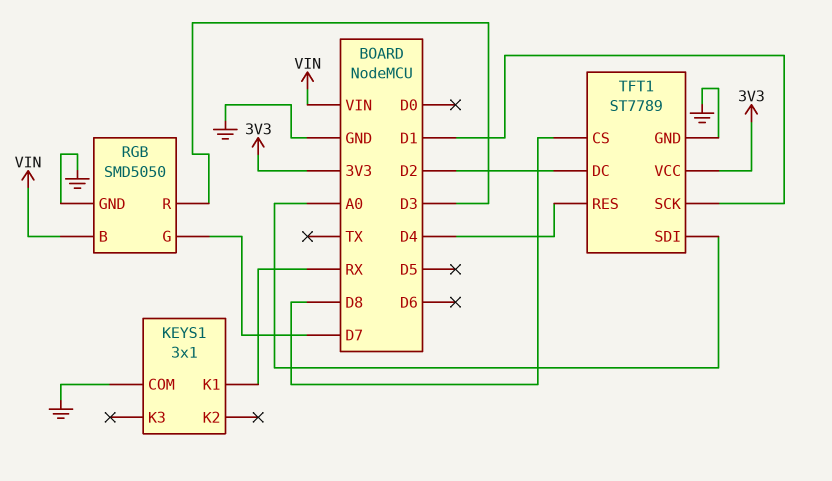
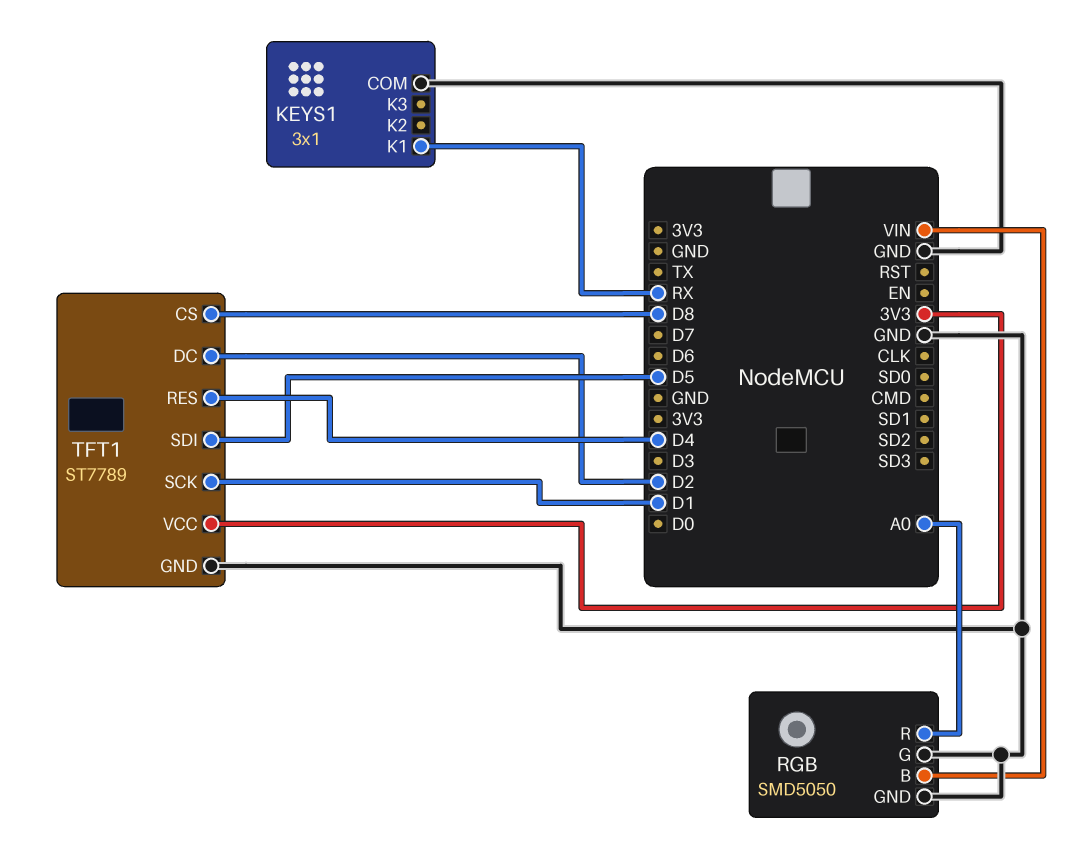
RGB pin G: D7 -> GND
RGB pin R: D3 -> A0
TFT1 pin SDI: A0 -> D5

